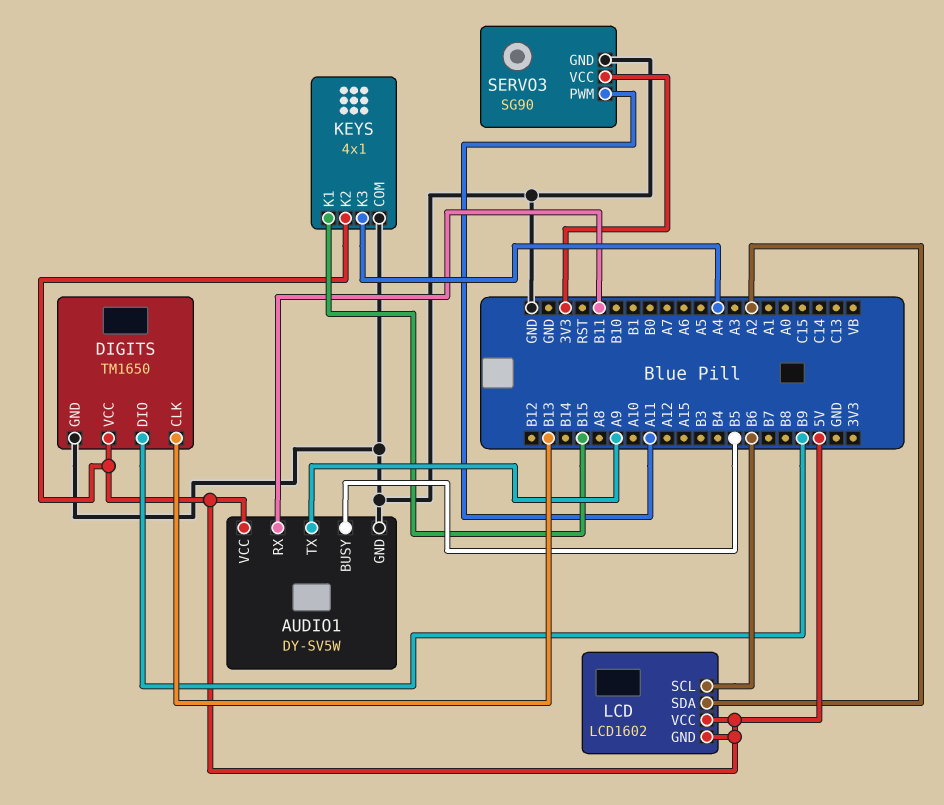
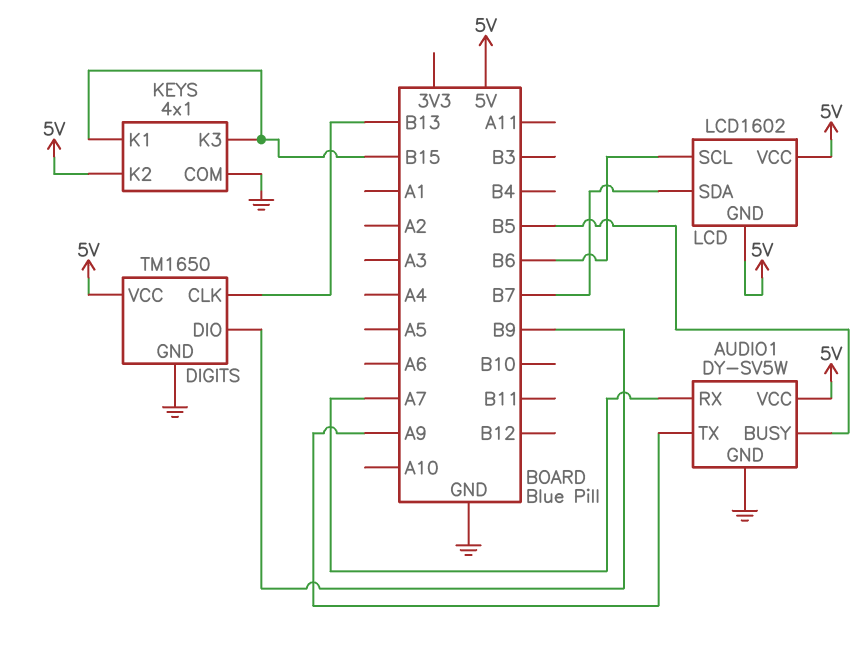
AUDIO1 pin RX: B11 -> A7
KEYS pin K3: A4 -> B15
LCD pin SDA: A2 -> B7
SERVO3: SG90 -> none
SERVO3 pin GND: GND -> none
SERVO3 pin PWM: A11 -> none
SERVO3 pin VCC: 3V3 -> none

